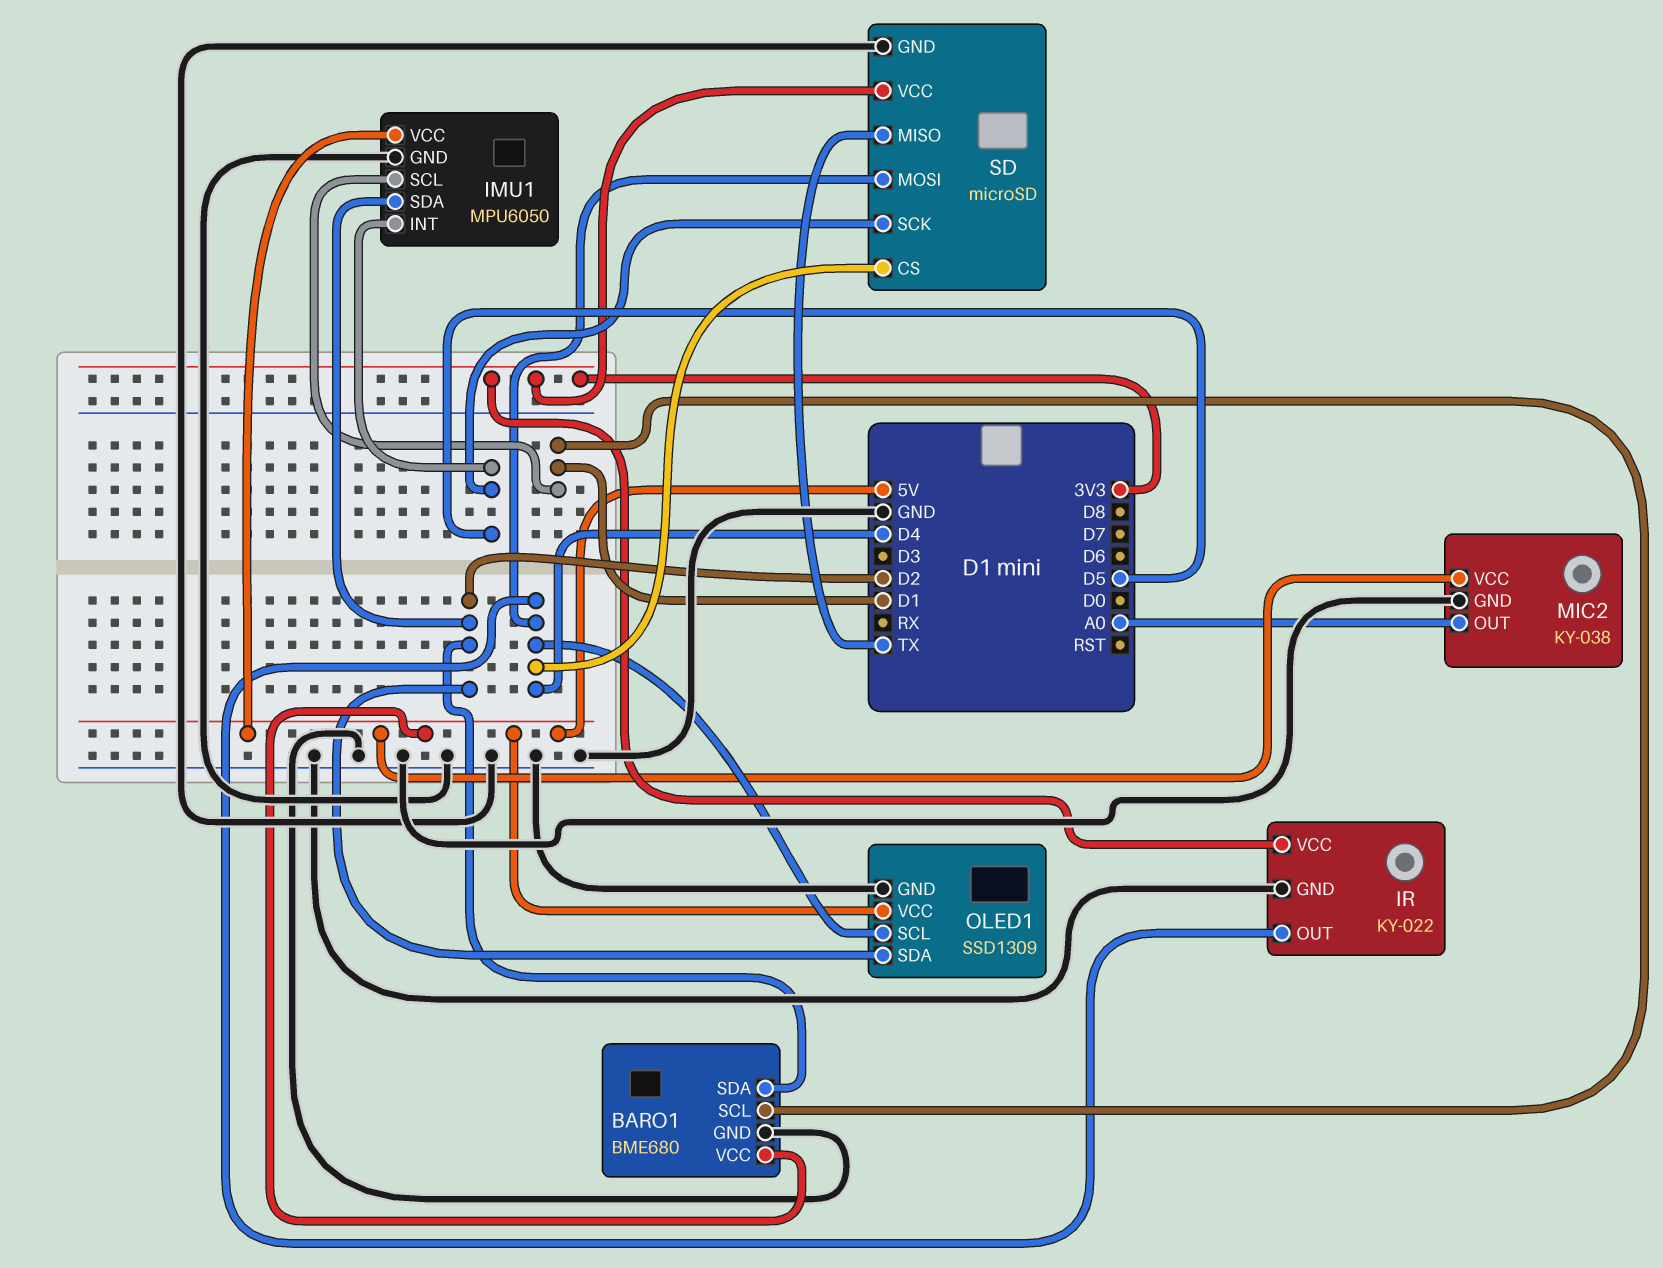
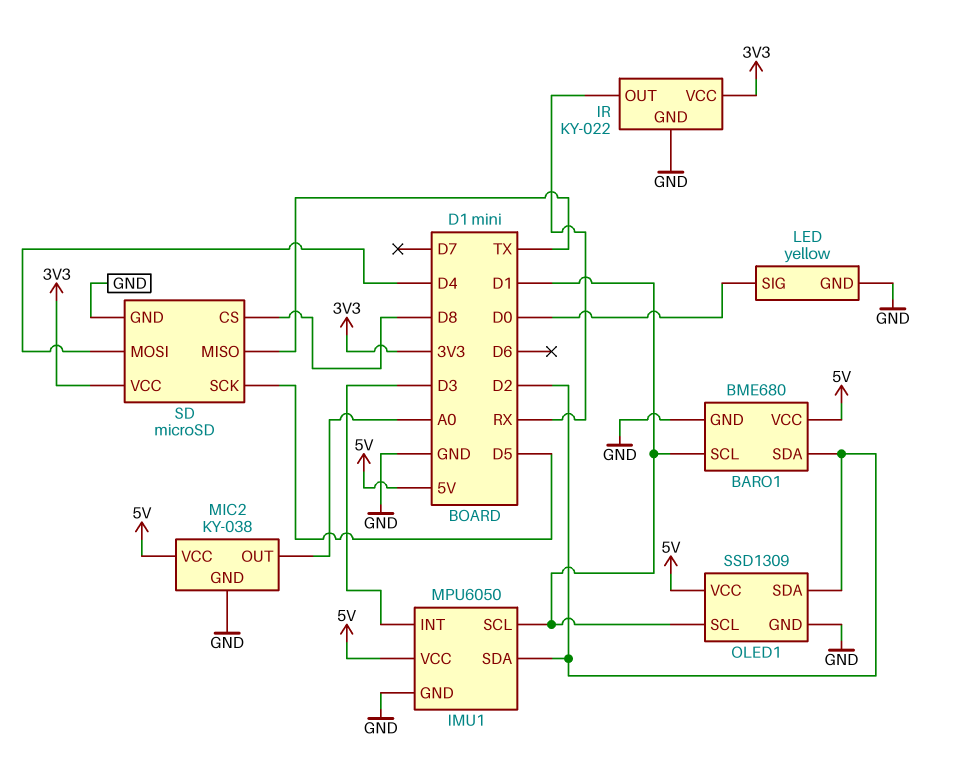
IMU1 pin INT: D5 -> D3
IR pin OUT: D4 -> RX
LED: none -> yellow
LED pin GND: none -> GND
LED pin SIG: none -> D0
OLED1 pin SCL: D4 -> D1
SD pin CS: D4 -> D8

